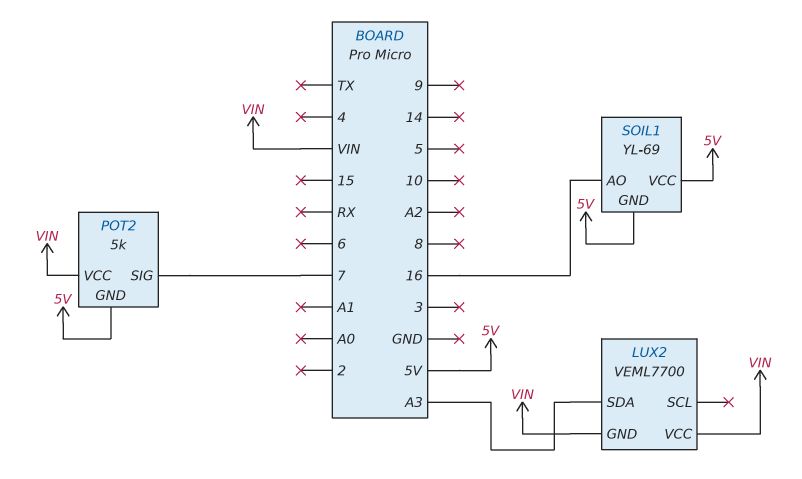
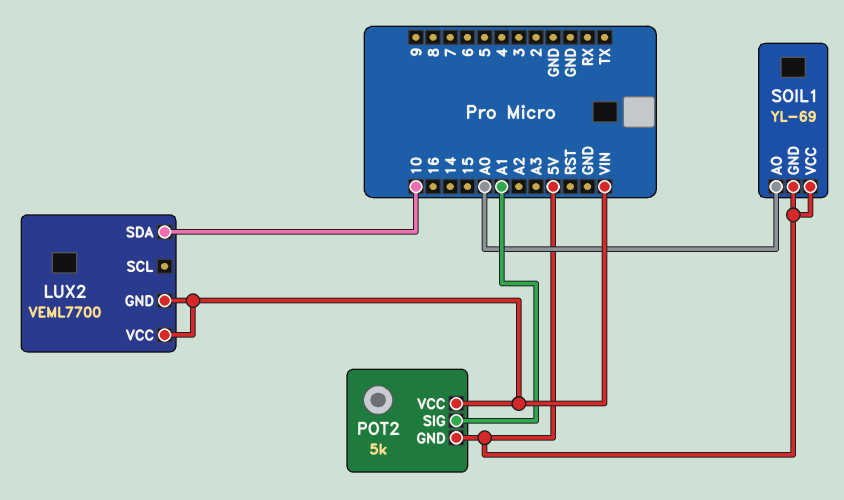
LUX2 pin SDA: A3 -> 10
POT2 pin SIG: 7 -> A1
SOIL1 pin AO: 16 -> A0

